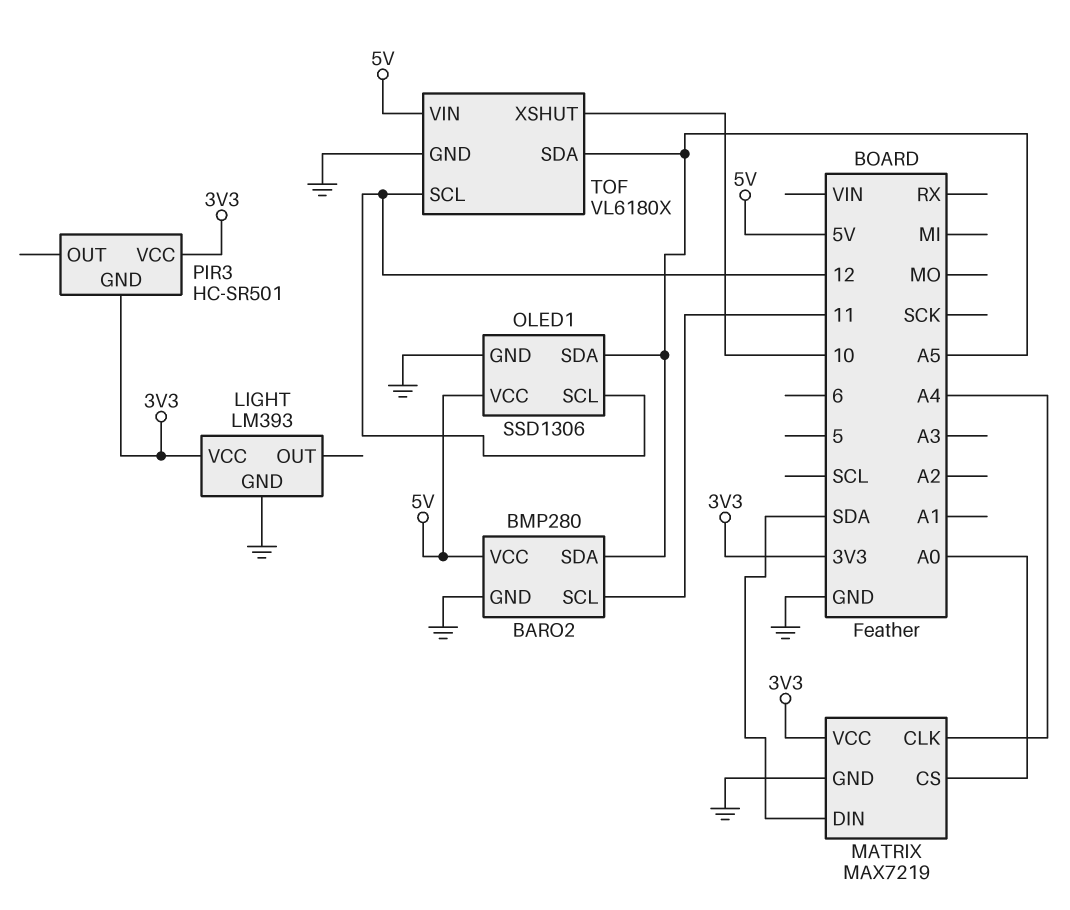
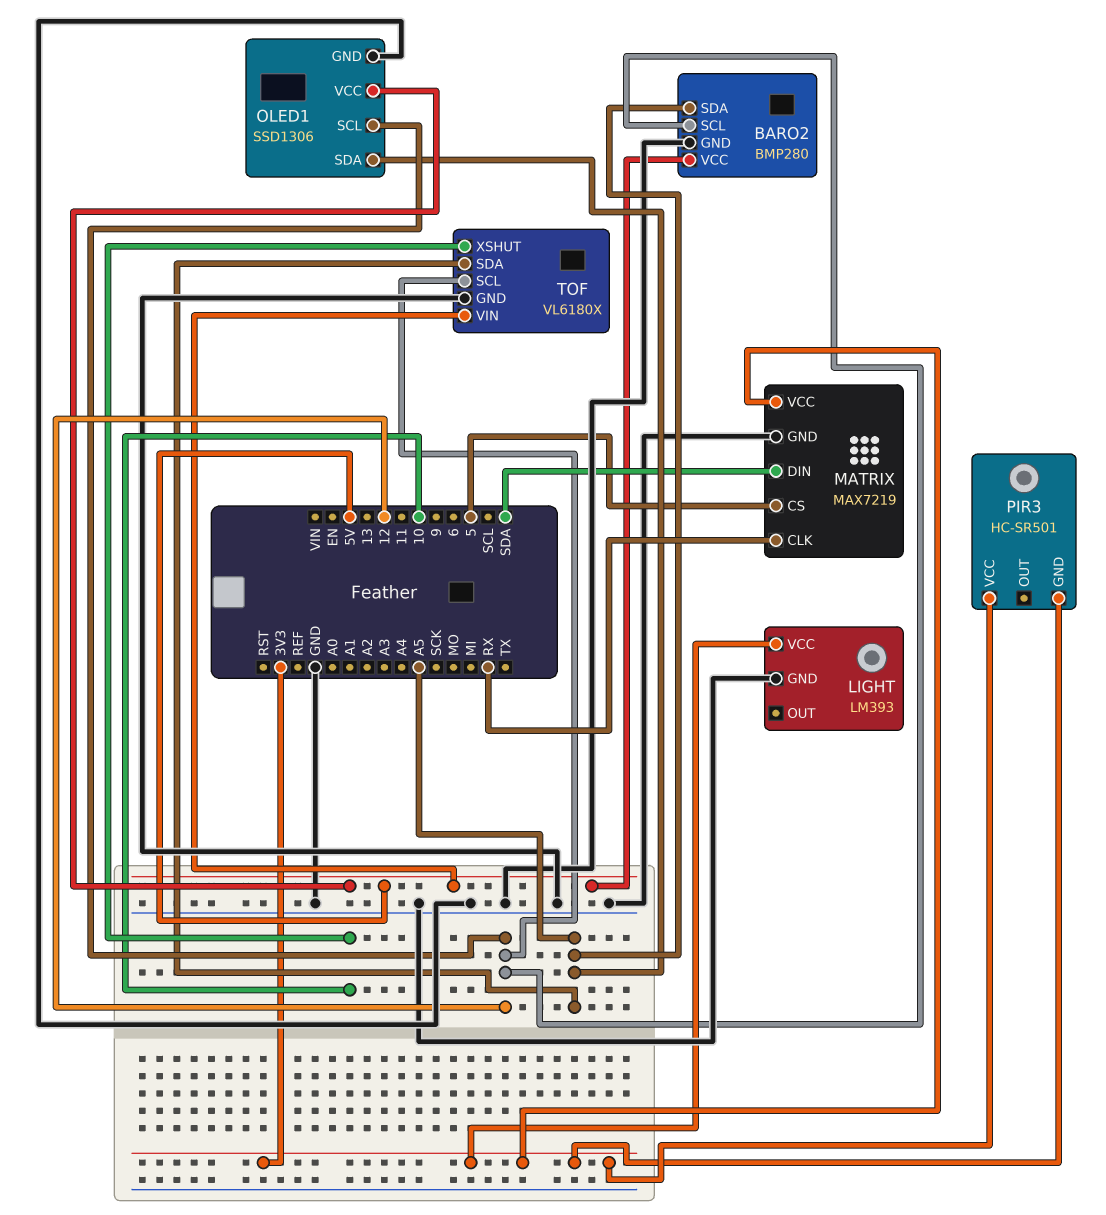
BARO2 pin SCL: 11 -> 12
MATRIX pin CLK: A4 -> RX
MATRIX pin CS: A0 -> 5

